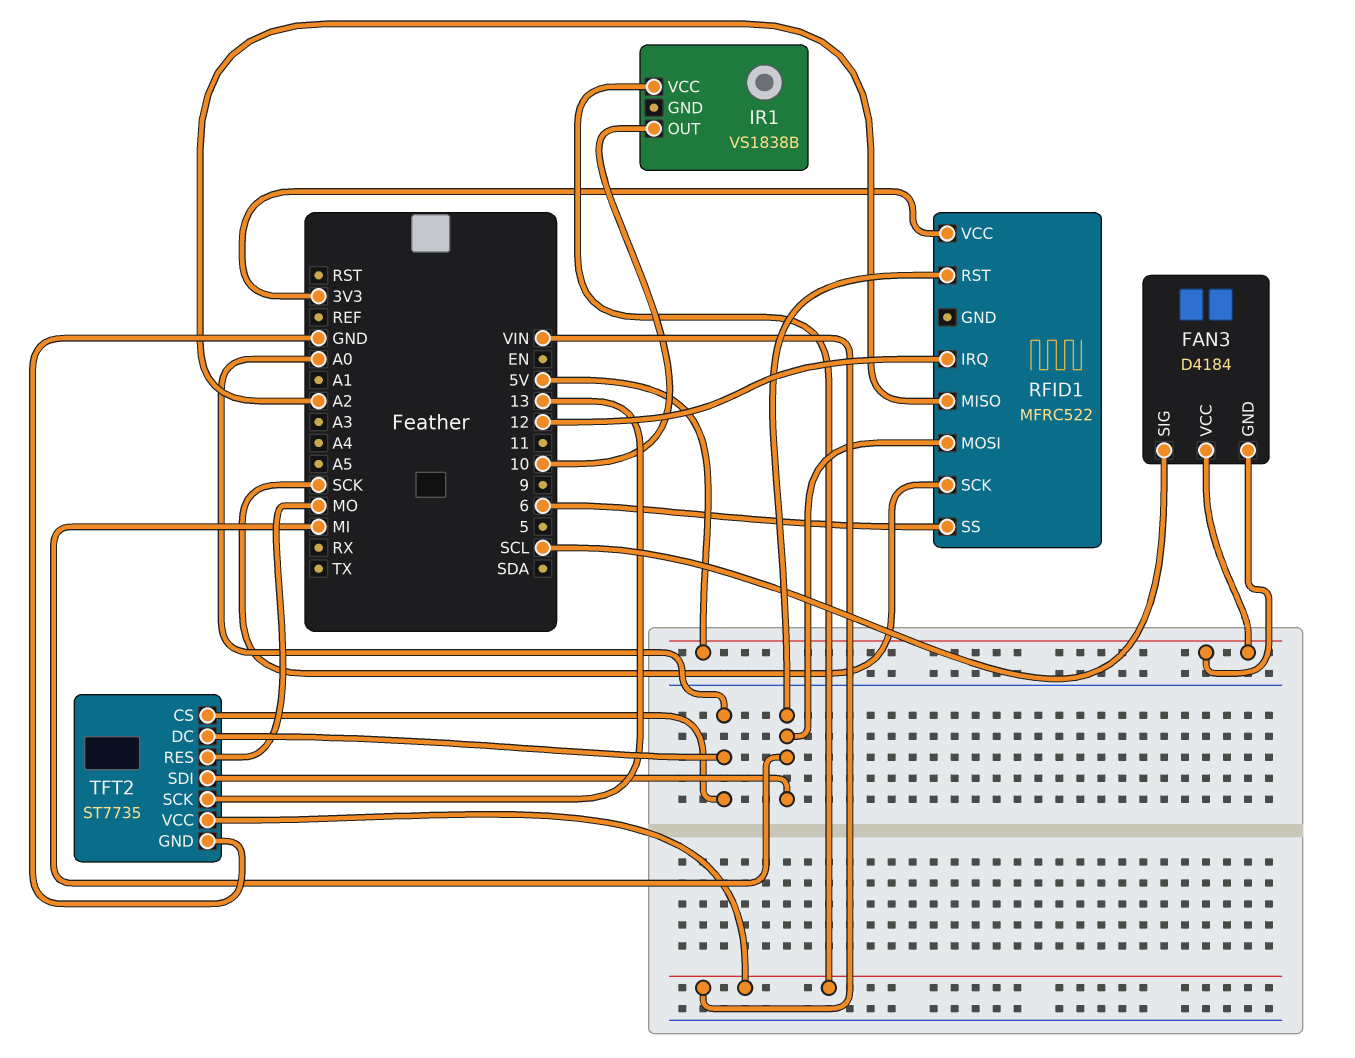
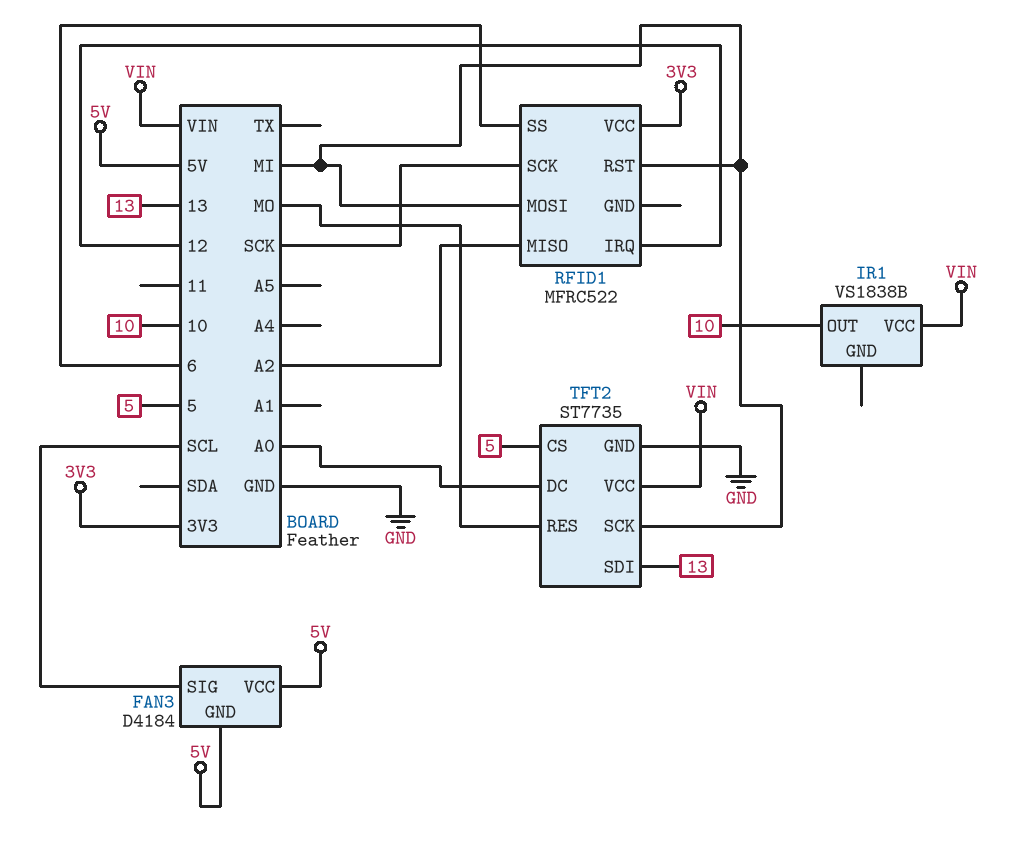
TFT2 pin CS: A0 -> 5
TFT2 pin SCK: 13 -> MI
TFT2 pin SDI: MI -> 13

